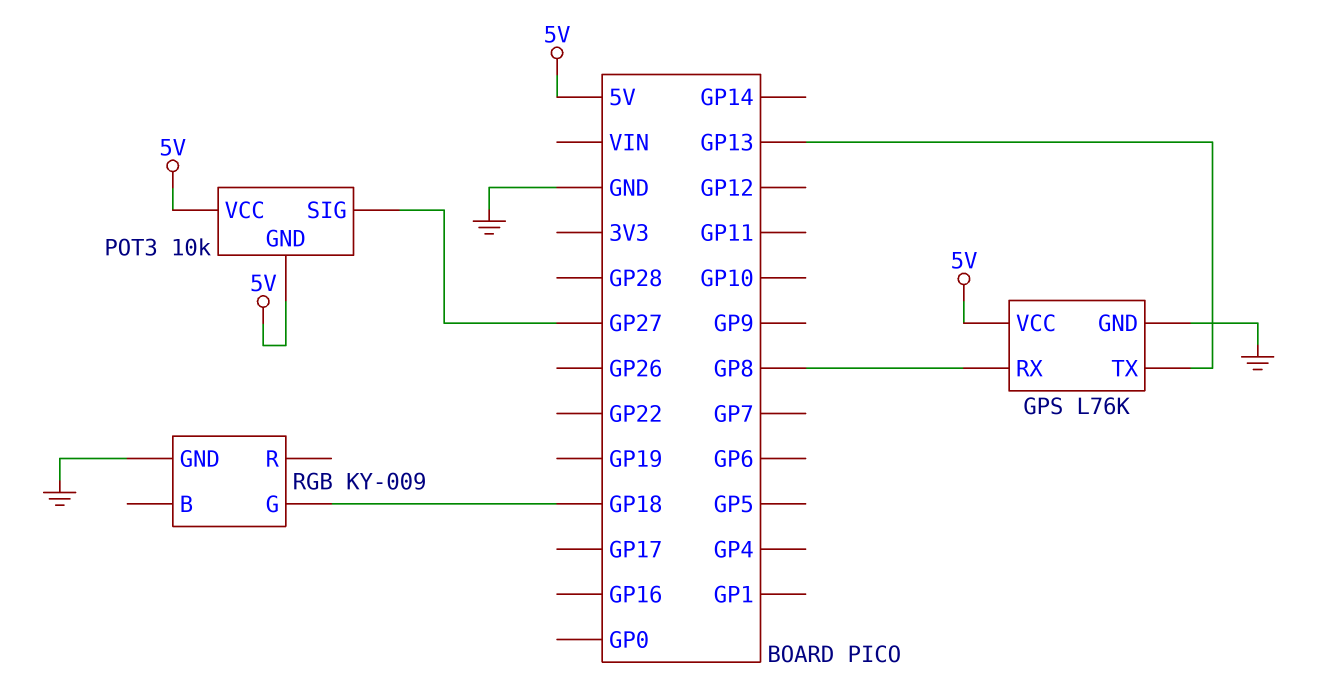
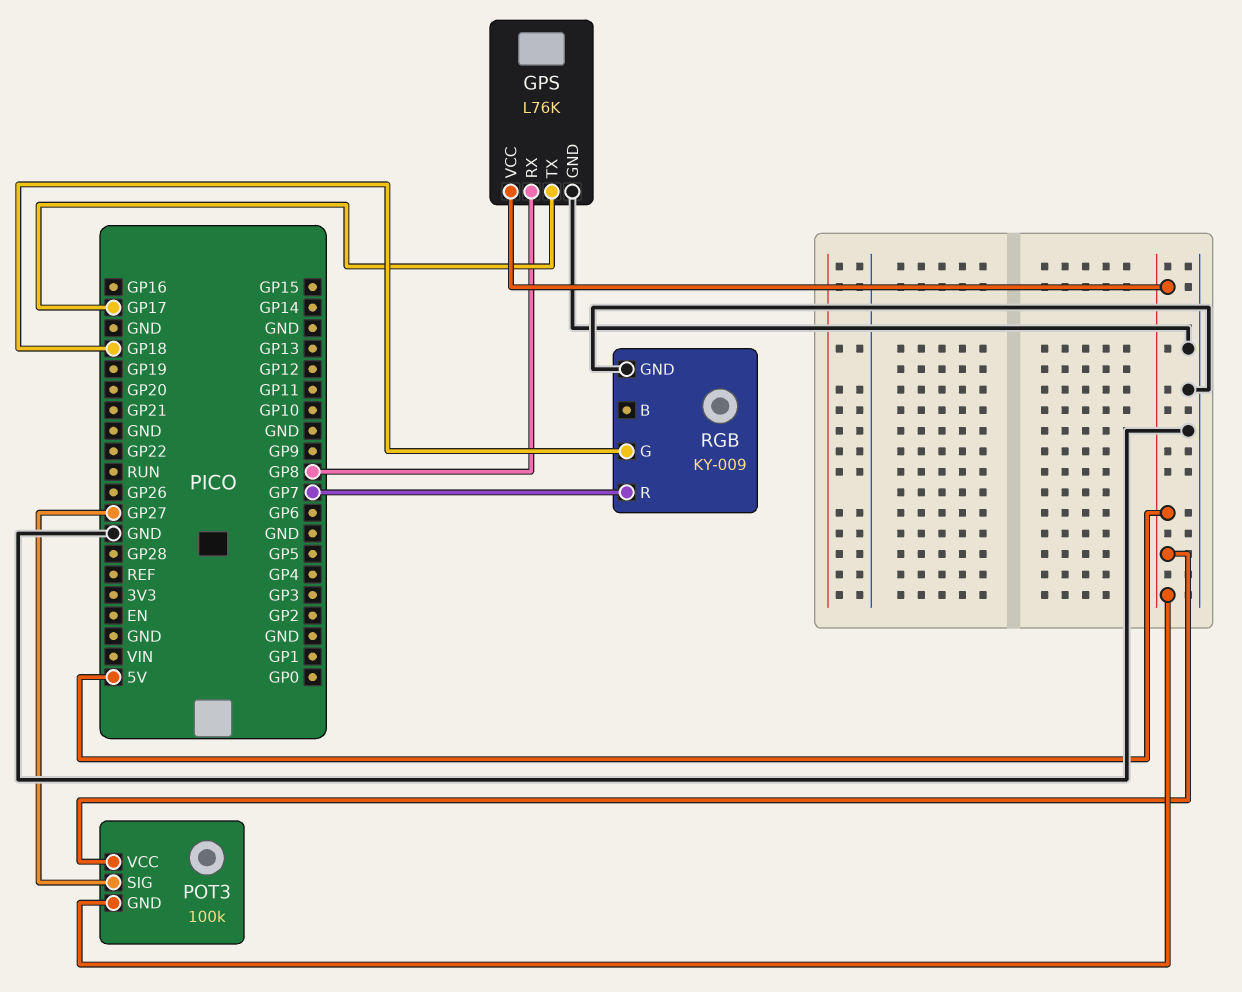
GPS pin TX: GP13 -> GP17
POT3: 10k -> 100k
RGB pin R: none -> GP7

